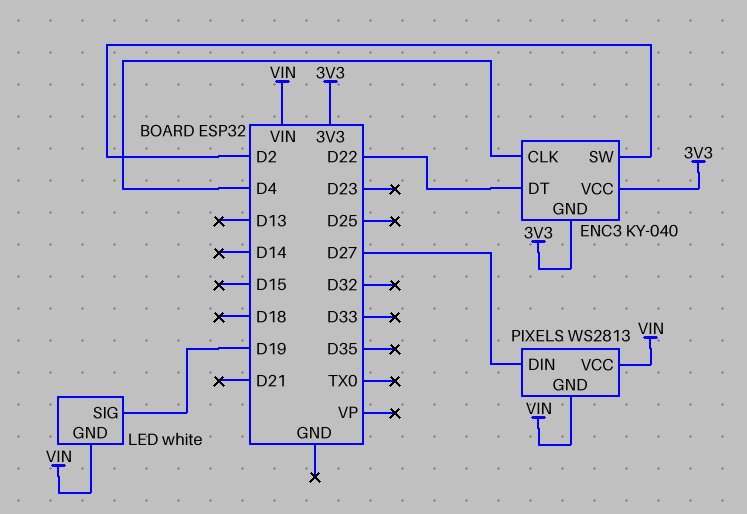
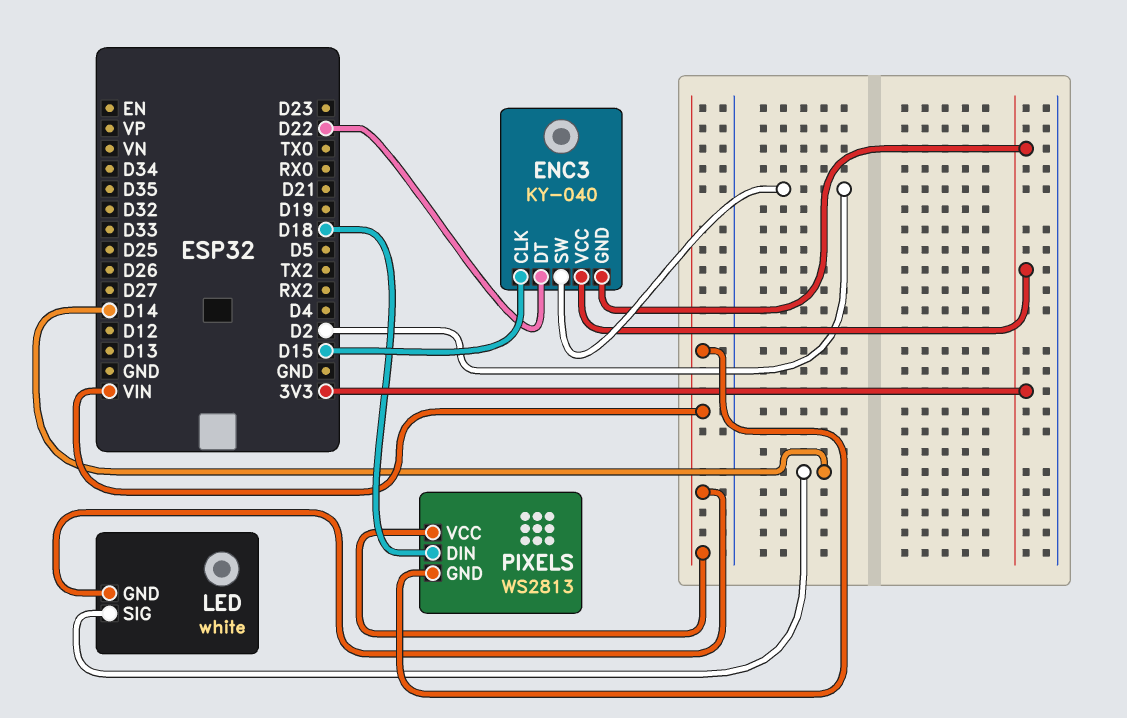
ENC3 pin CLK: D4 -> D15
LED pin SIG: D19 -> D14
PIXELS pin DIN: D27 -> D18

